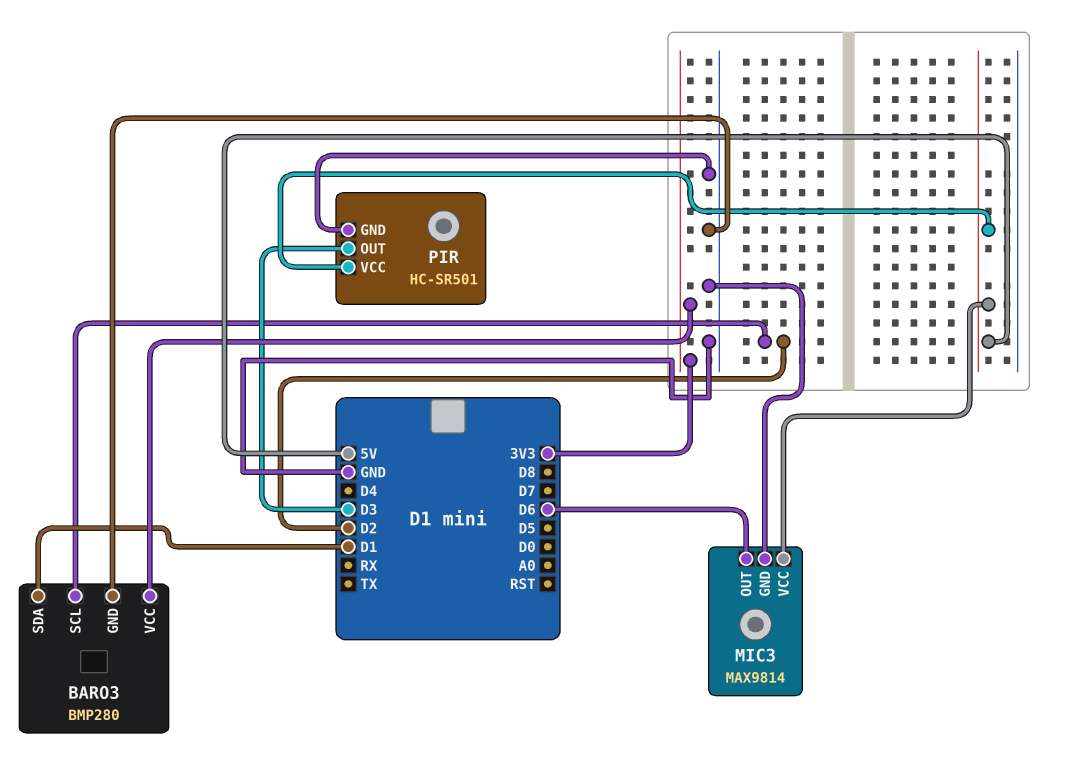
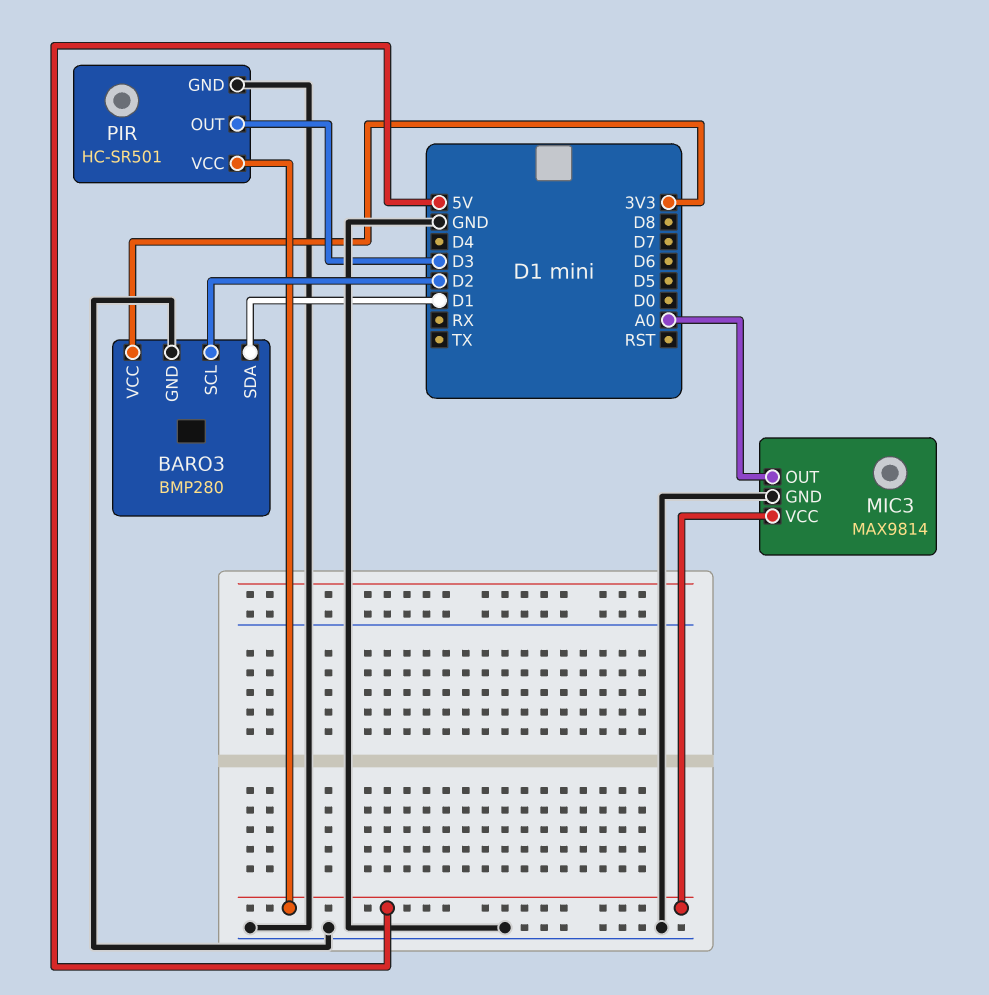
MIC3 pin OUT: D6 -> A0

